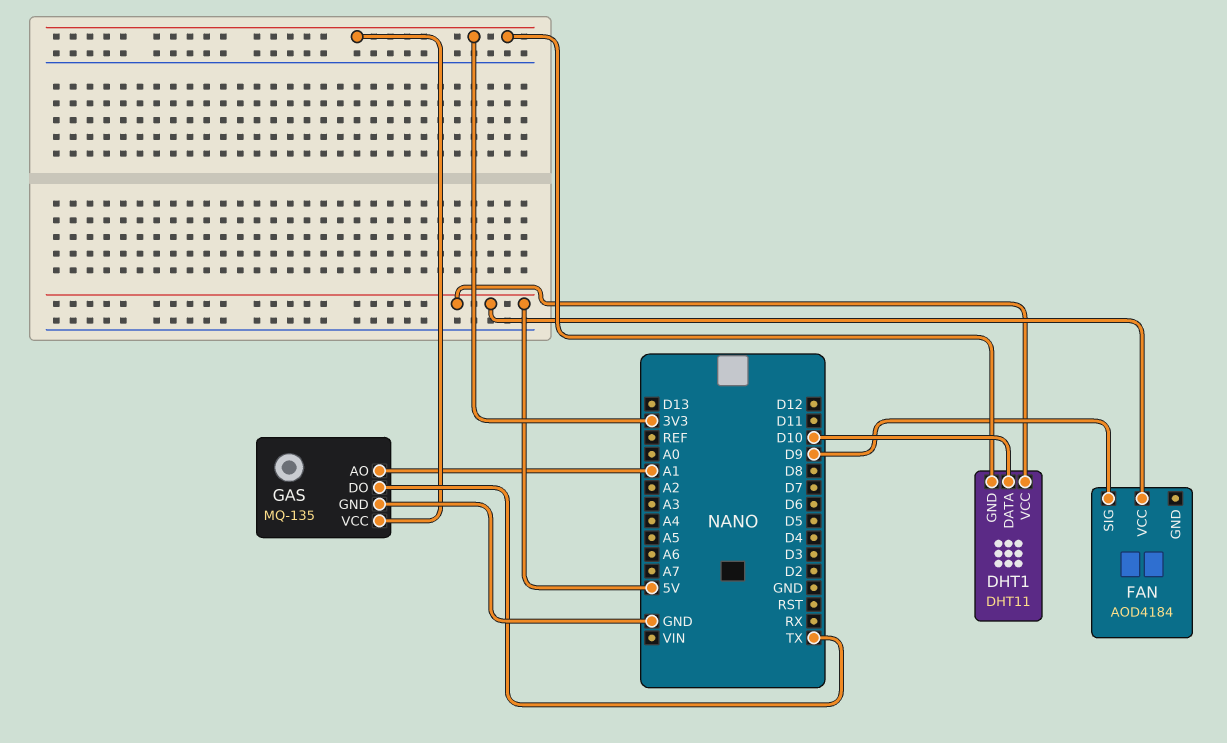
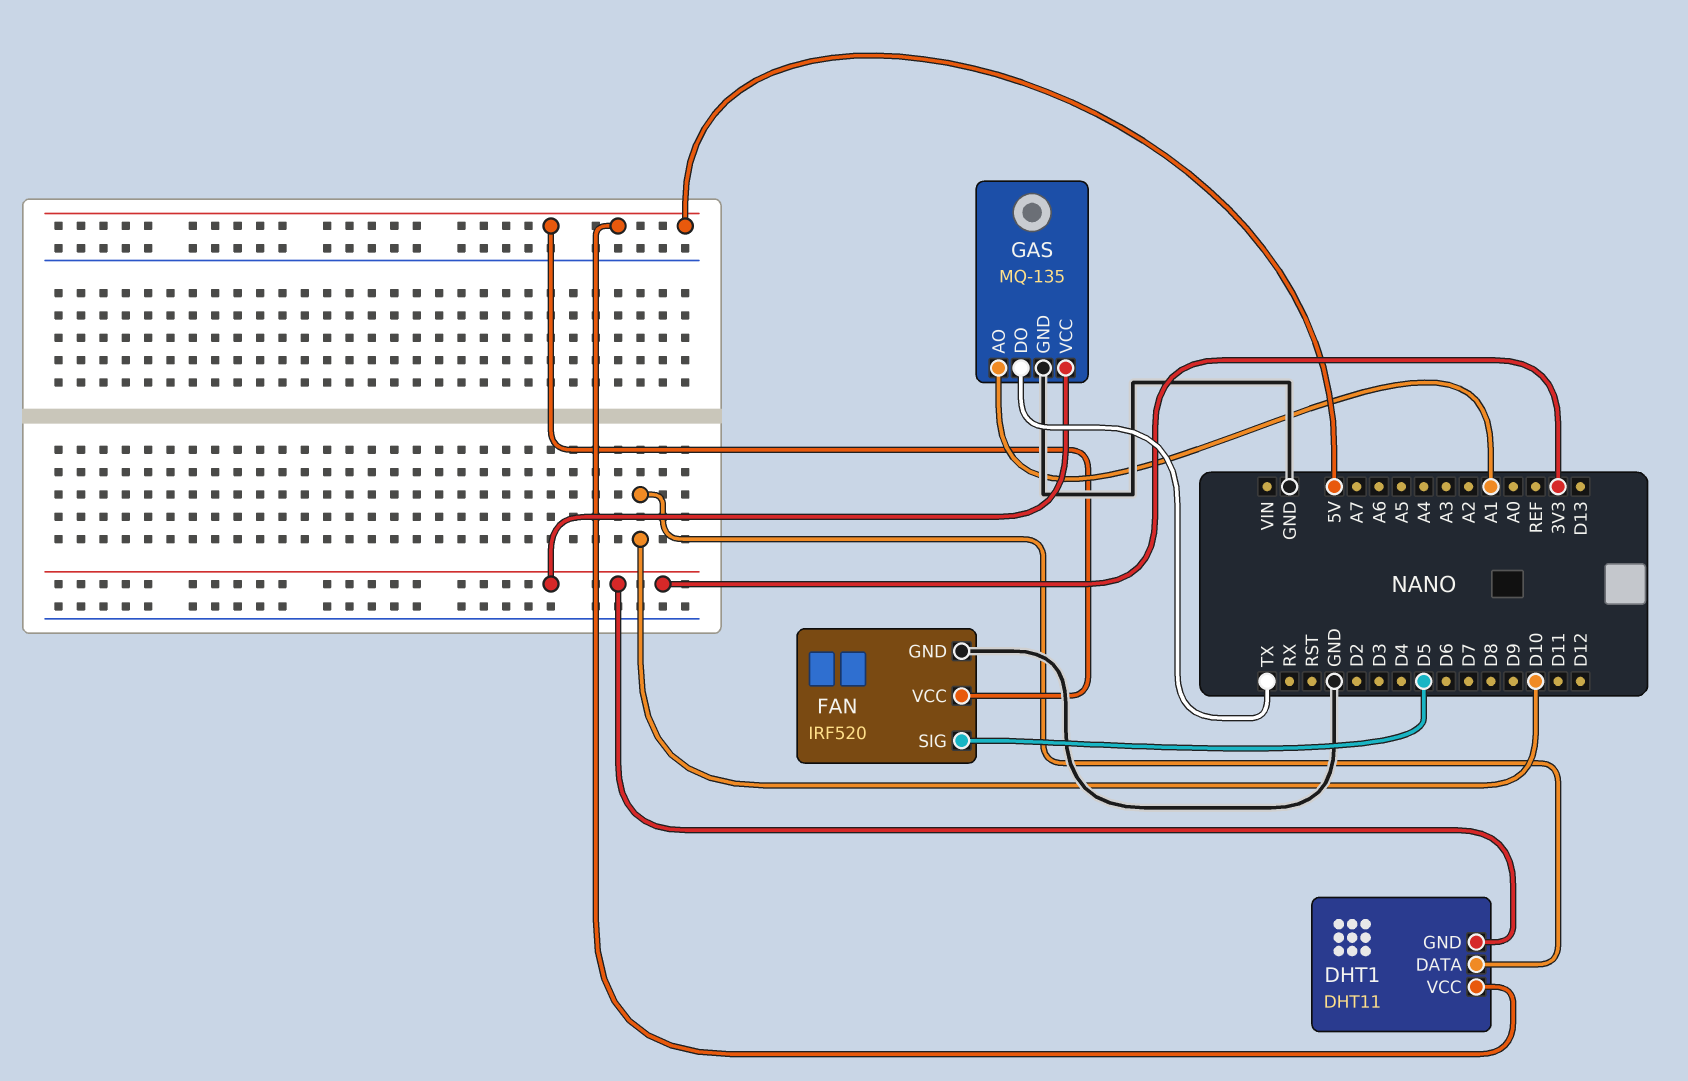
FAN: AOD4184 -> IRF520
FAN pin GND: none -> GND
FAN pin SIG: D9 -> D5

